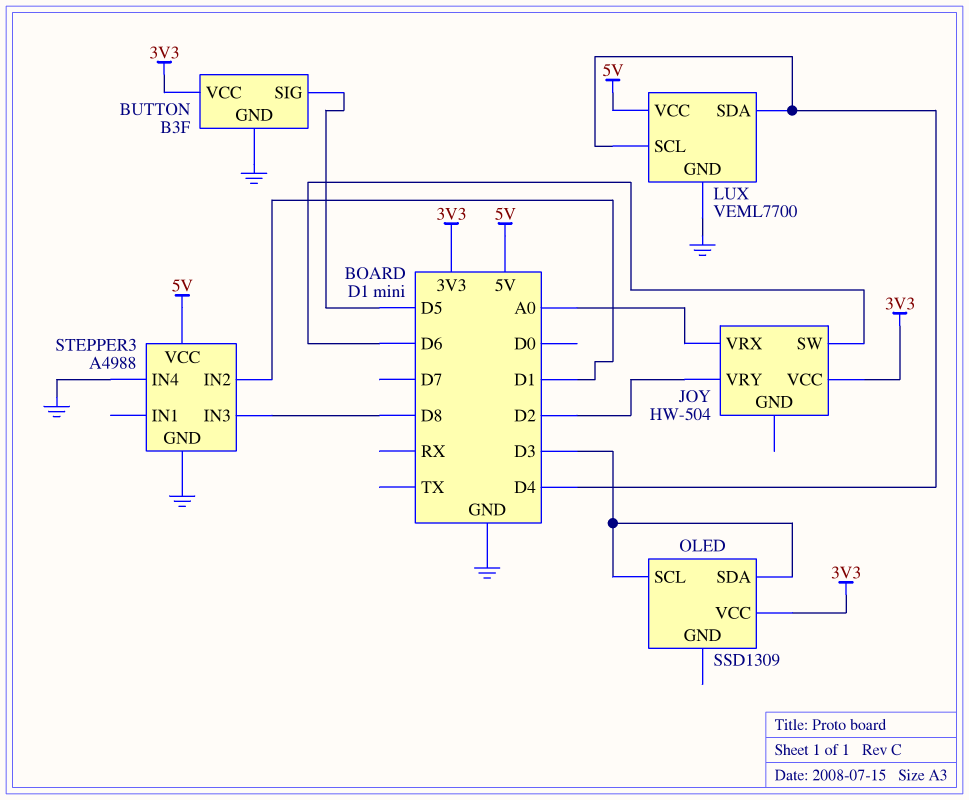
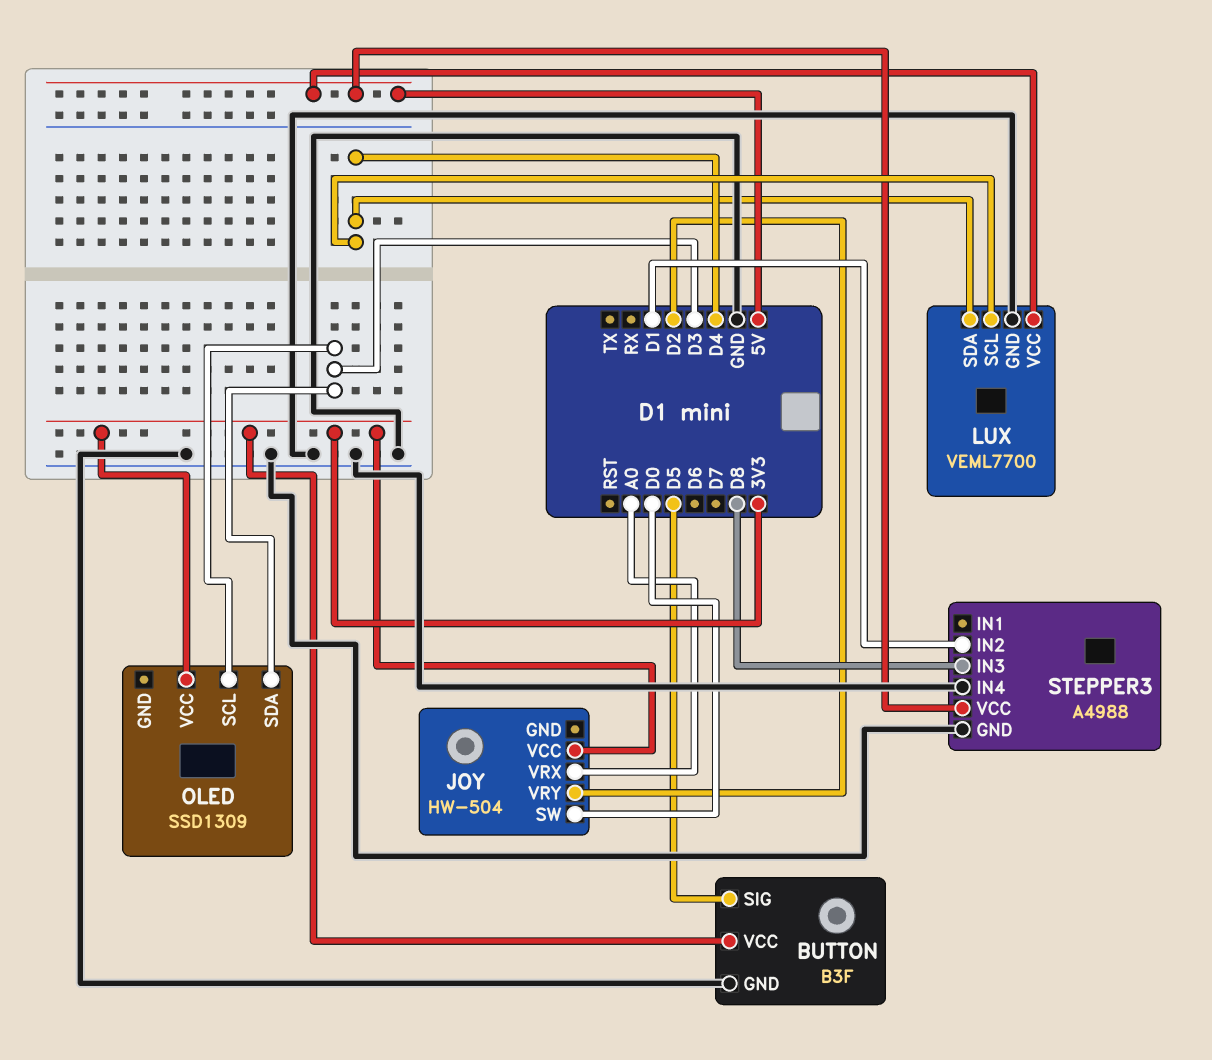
JOY pin SW: D6 -> D0

